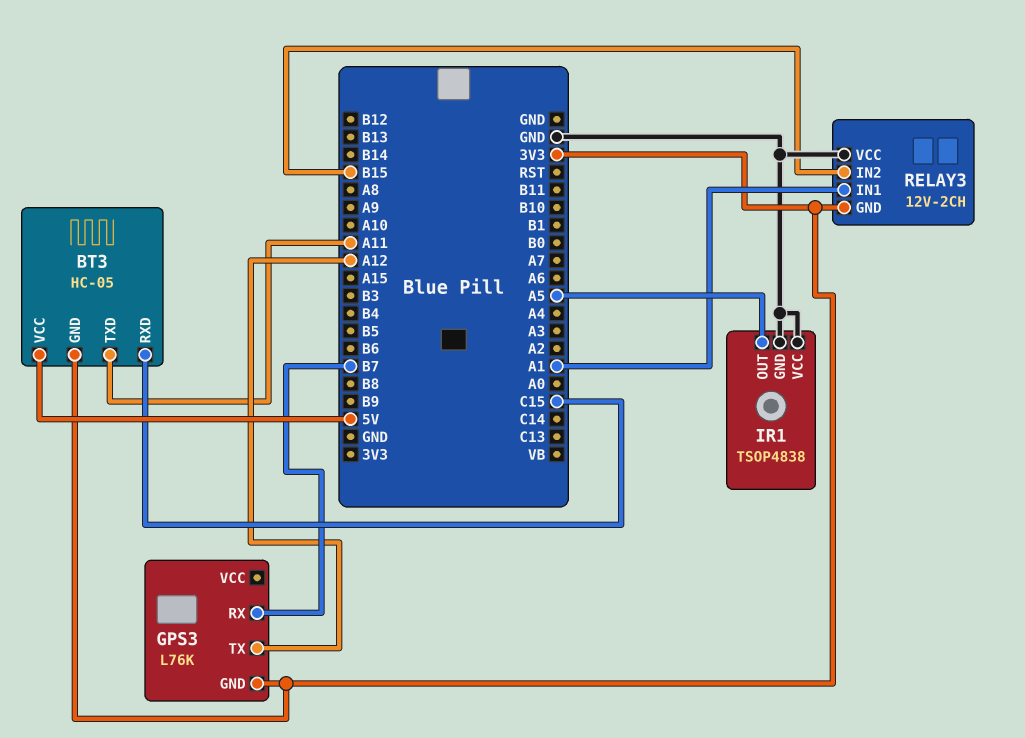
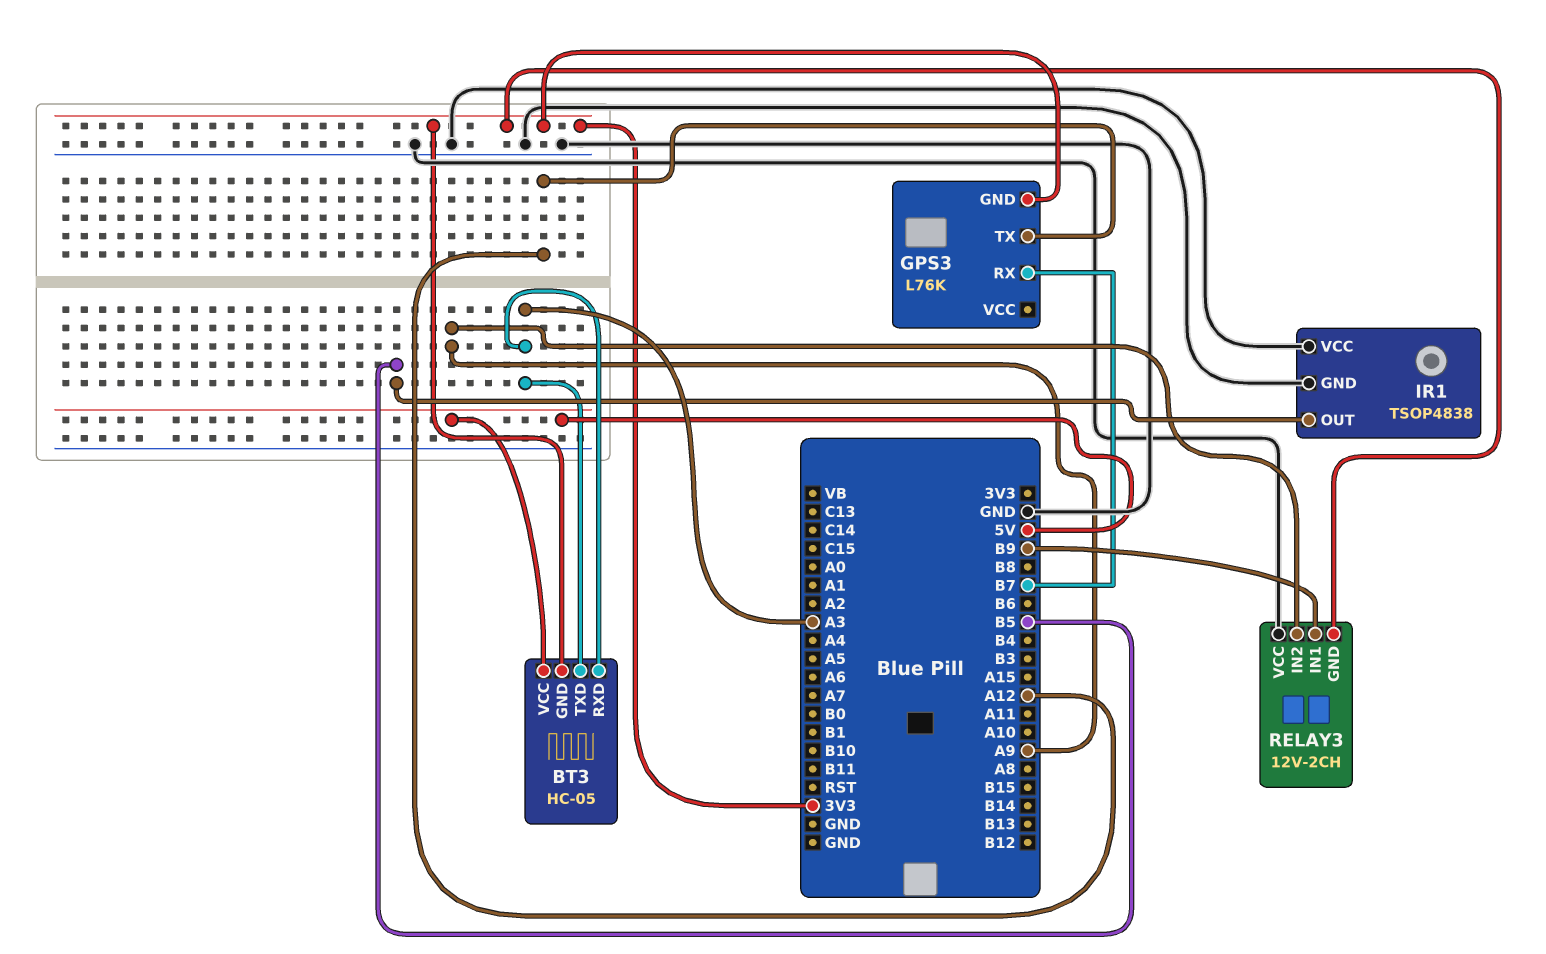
BT3 pin RXD: C15 -> A3
BT3 pin TXD: A11 -> A3
IR1 pin OUT: A5 -> B5
RELAY3 pin IN1: A1 -> B9
RELAY3 pin IN2: B15 -> A9

